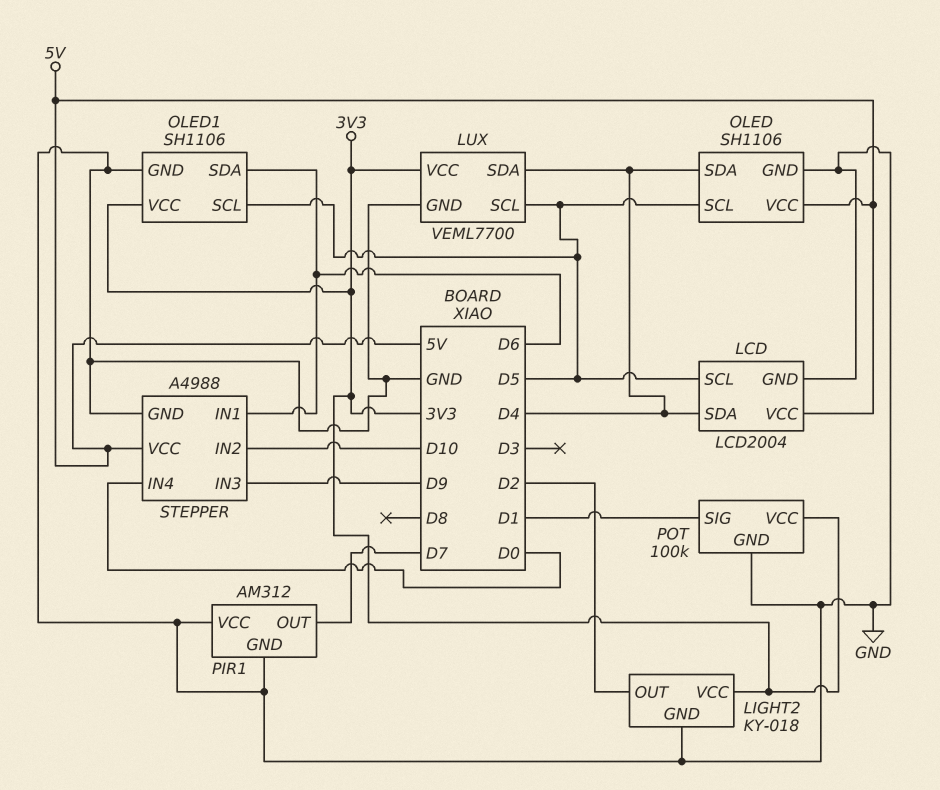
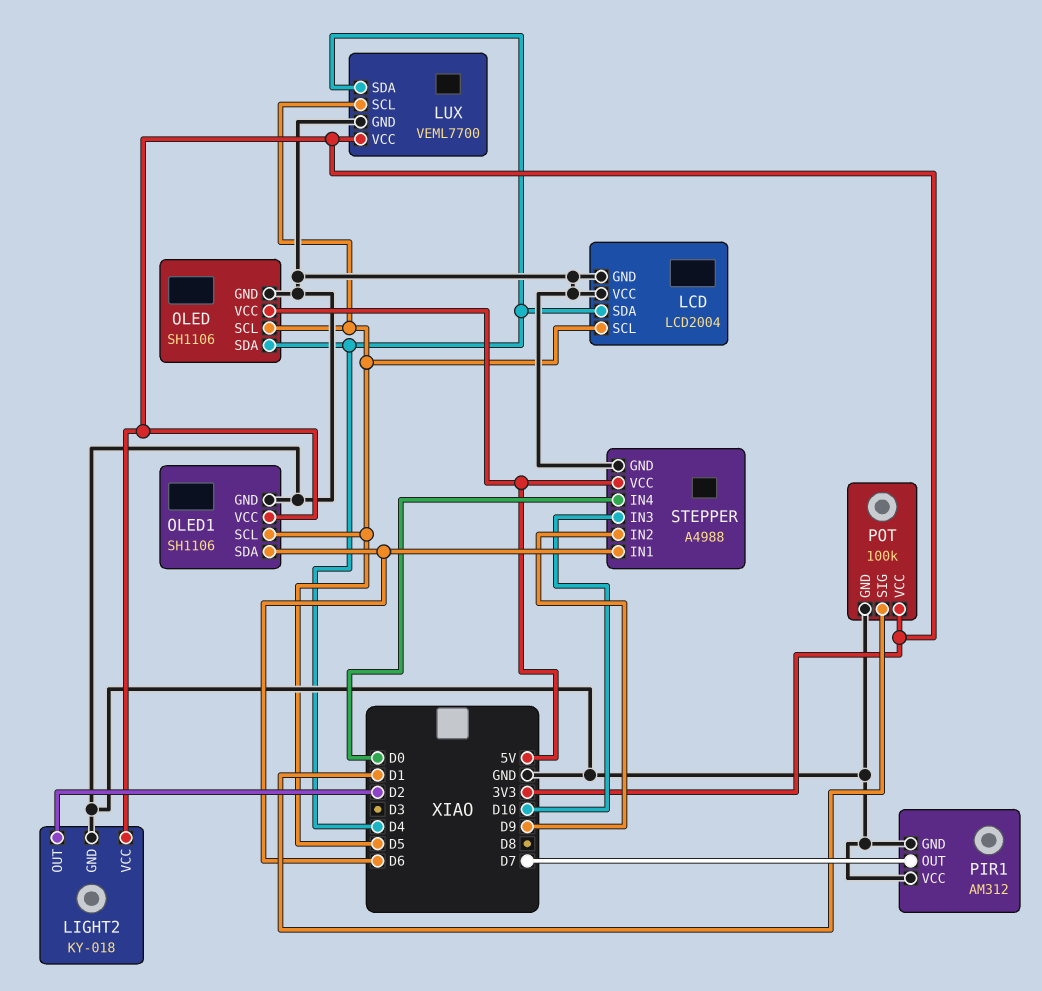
LCD pin VCC: 5V -> GND
STEPPER pin IN2: D10 -> D9
STEPPER pin IN3: D9 -> D10

